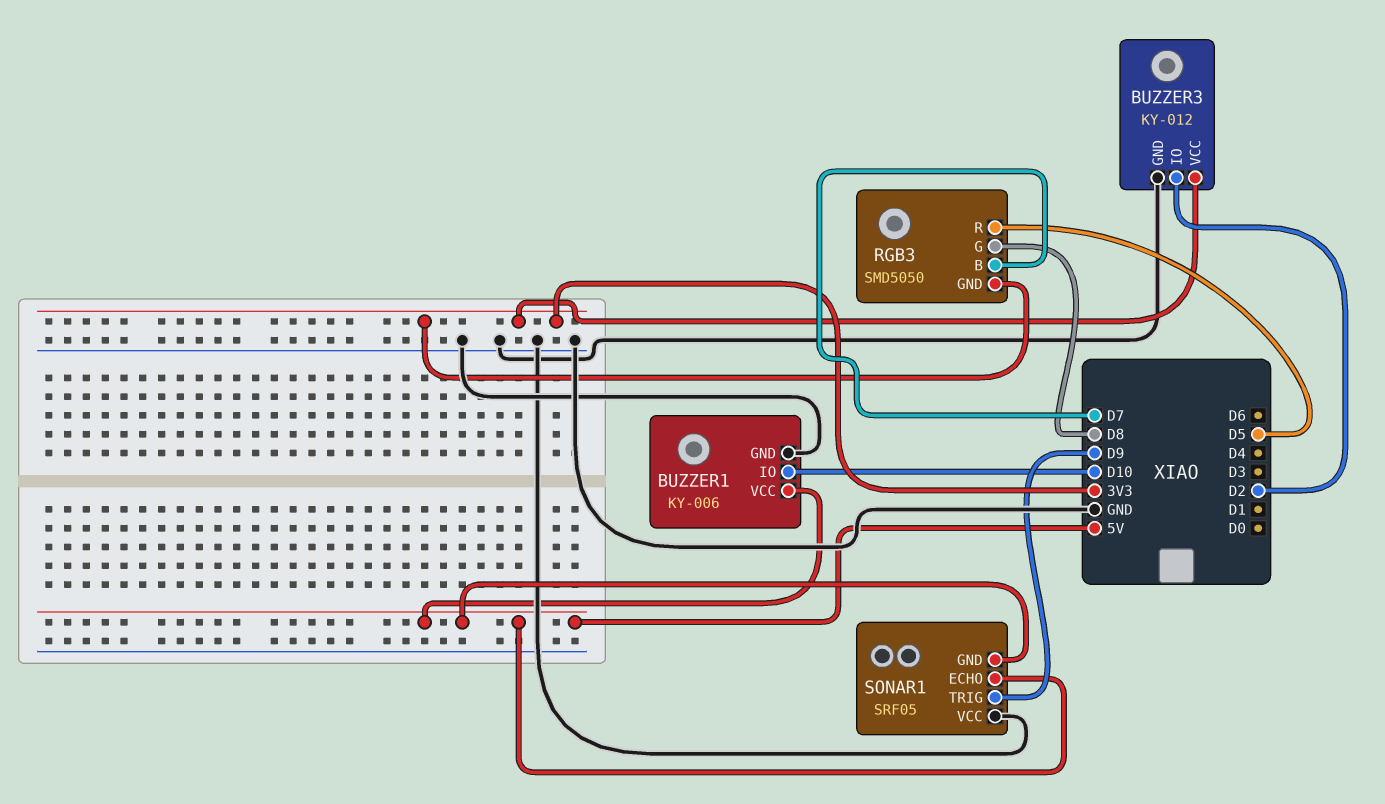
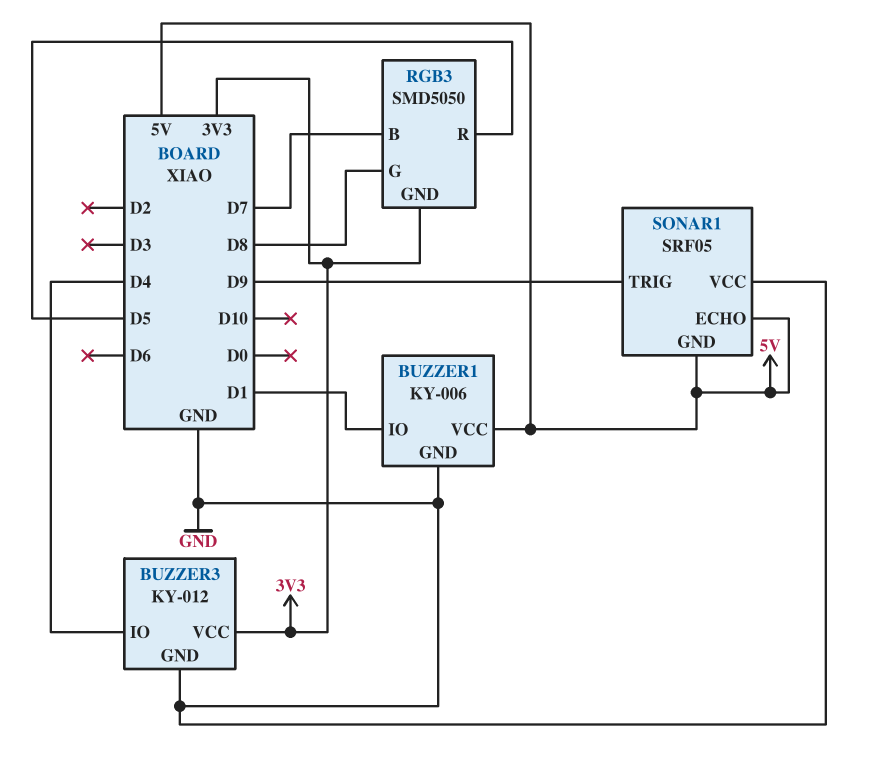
BUZZER1 pin IO: D10 -> D1
BUZZER3 pin IO: D2 -> D4

